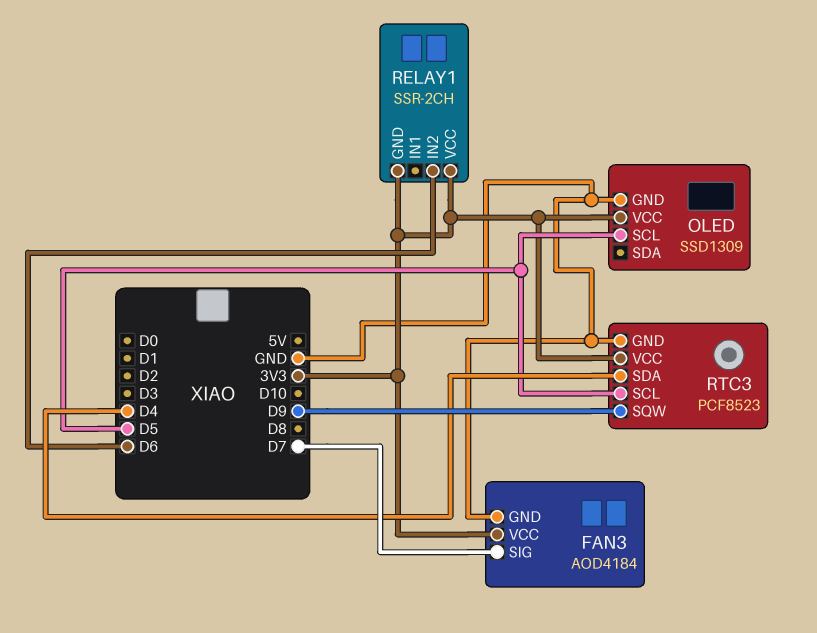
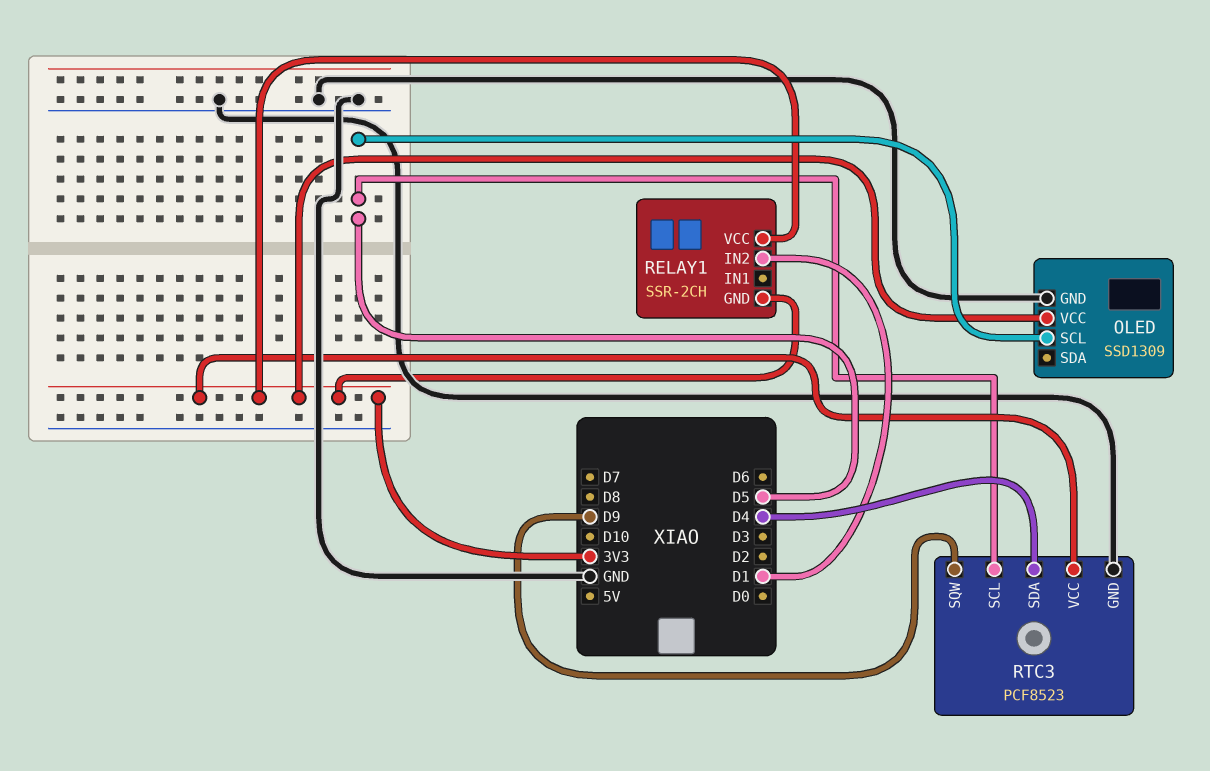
FAN3: AOD4184 -> none
FAN3 pin GND: GND -> none
FAN3 pin SIG: D7 -> none
FAN3 pin VCC: 3V3 -> none
RELAY1 pin IN2: D6 -> D1

